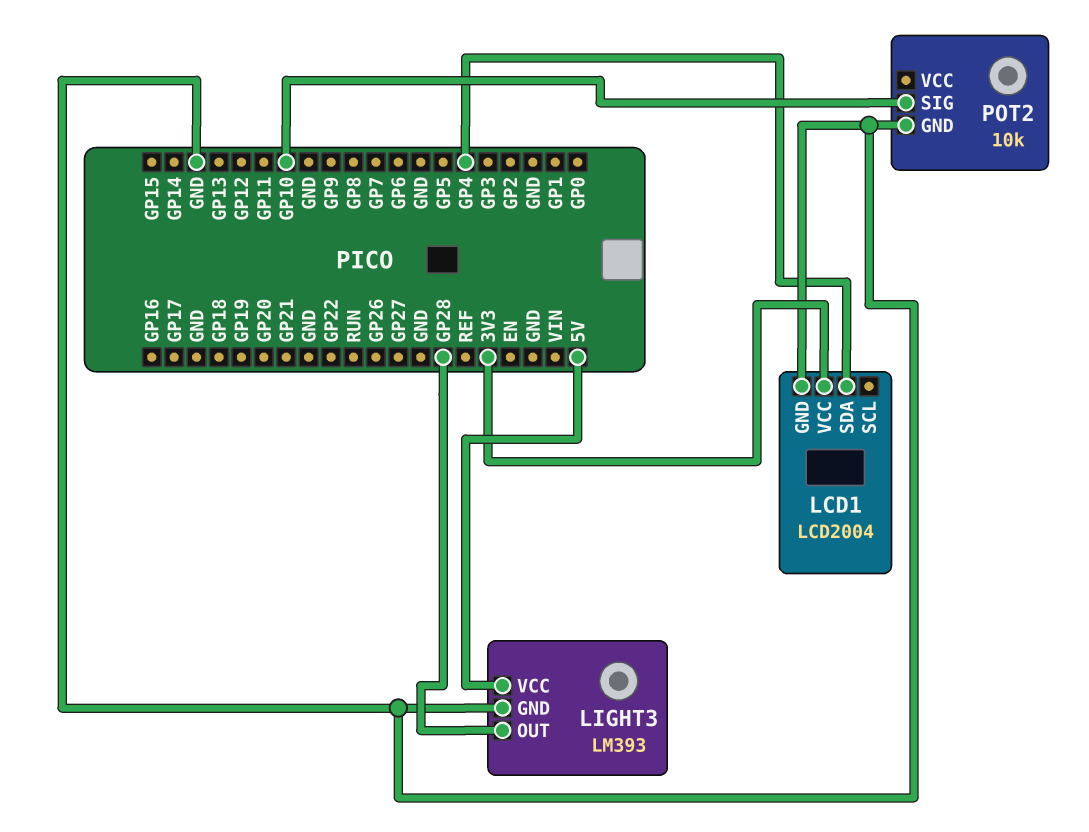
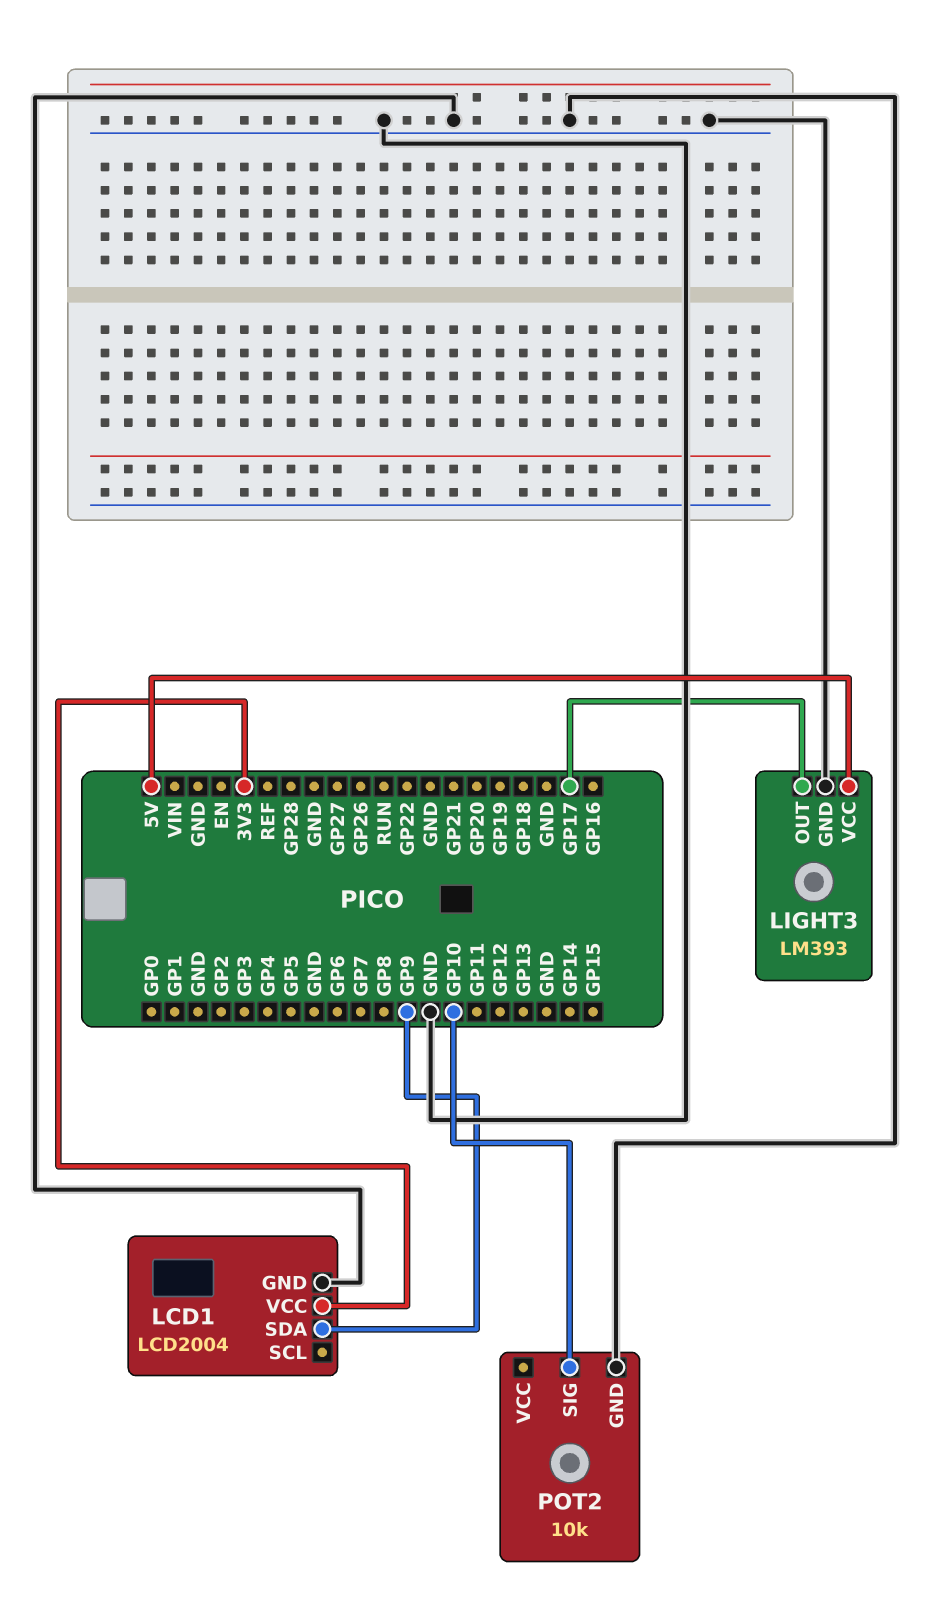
LCD1 pin SDA: GP4 -> GP9
LIGHT3 pin OUT: GP28 -> GP17

